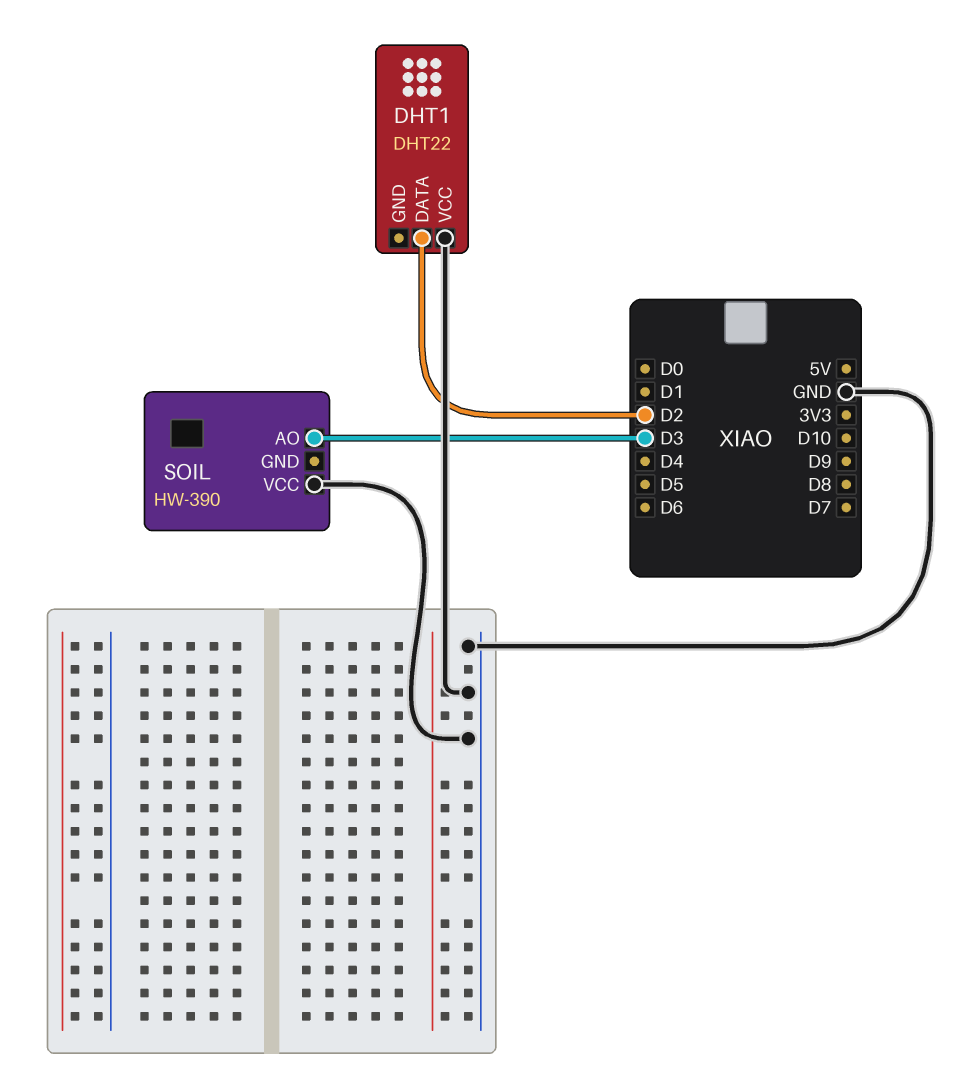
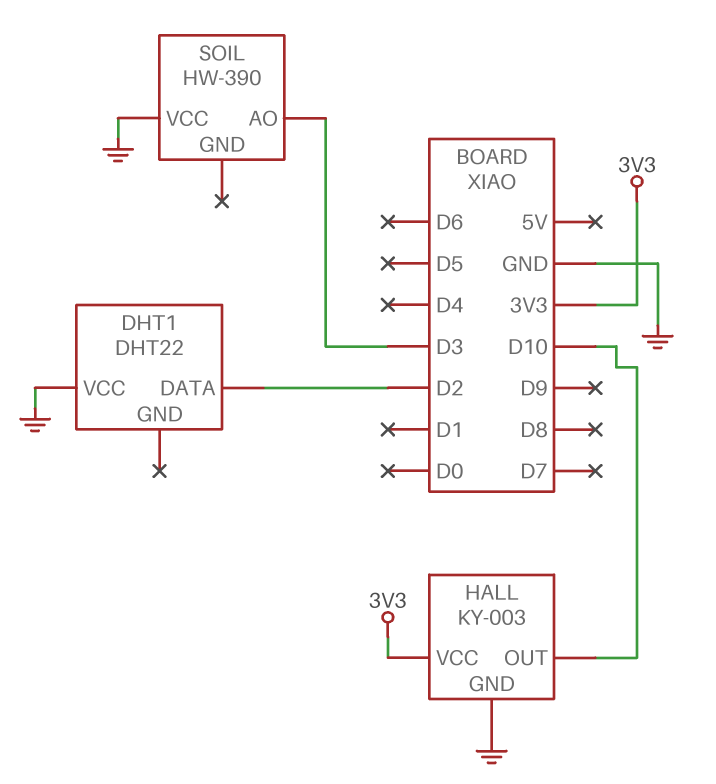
HALL: none -> KY-003
HALL pin GND: none -> GND
HALL pin OUT: none -> D10
HALL pin VCC: none -> 3V3

